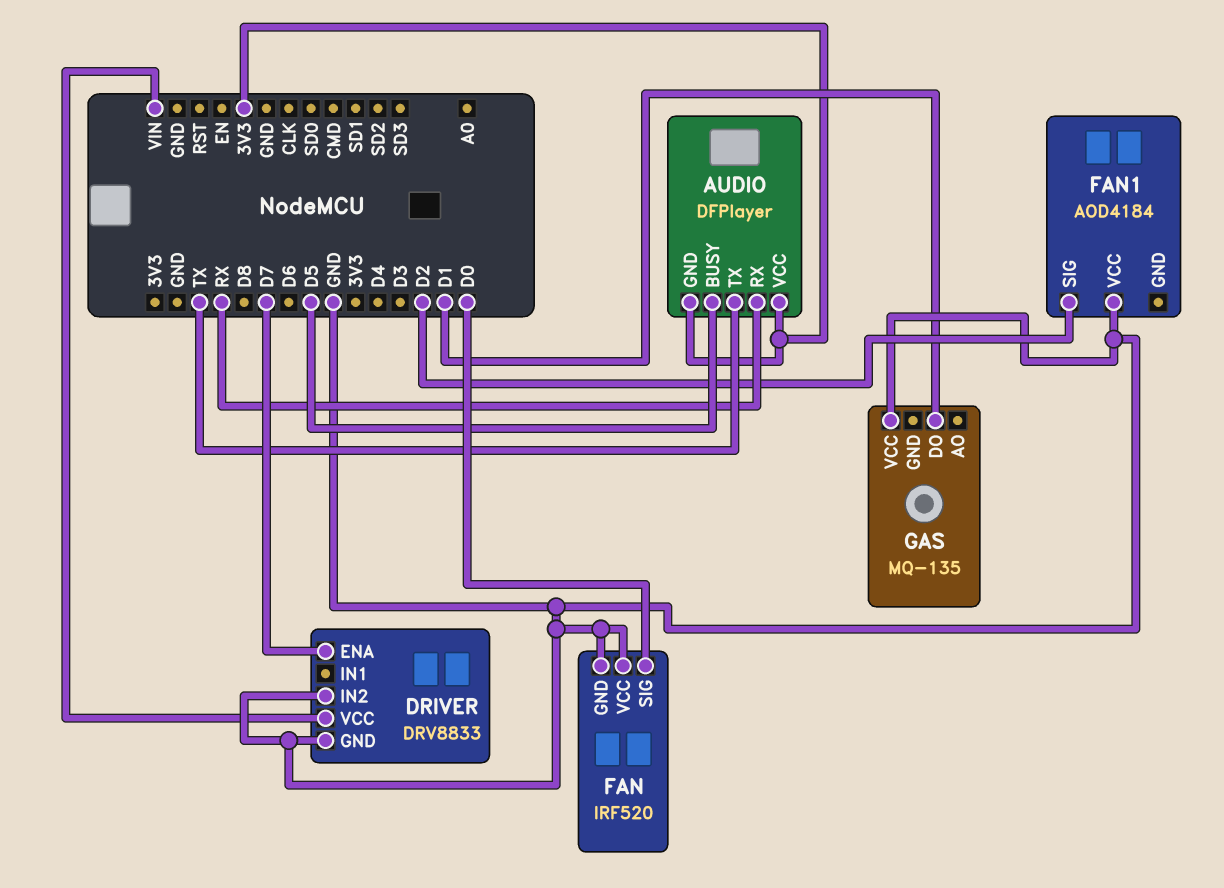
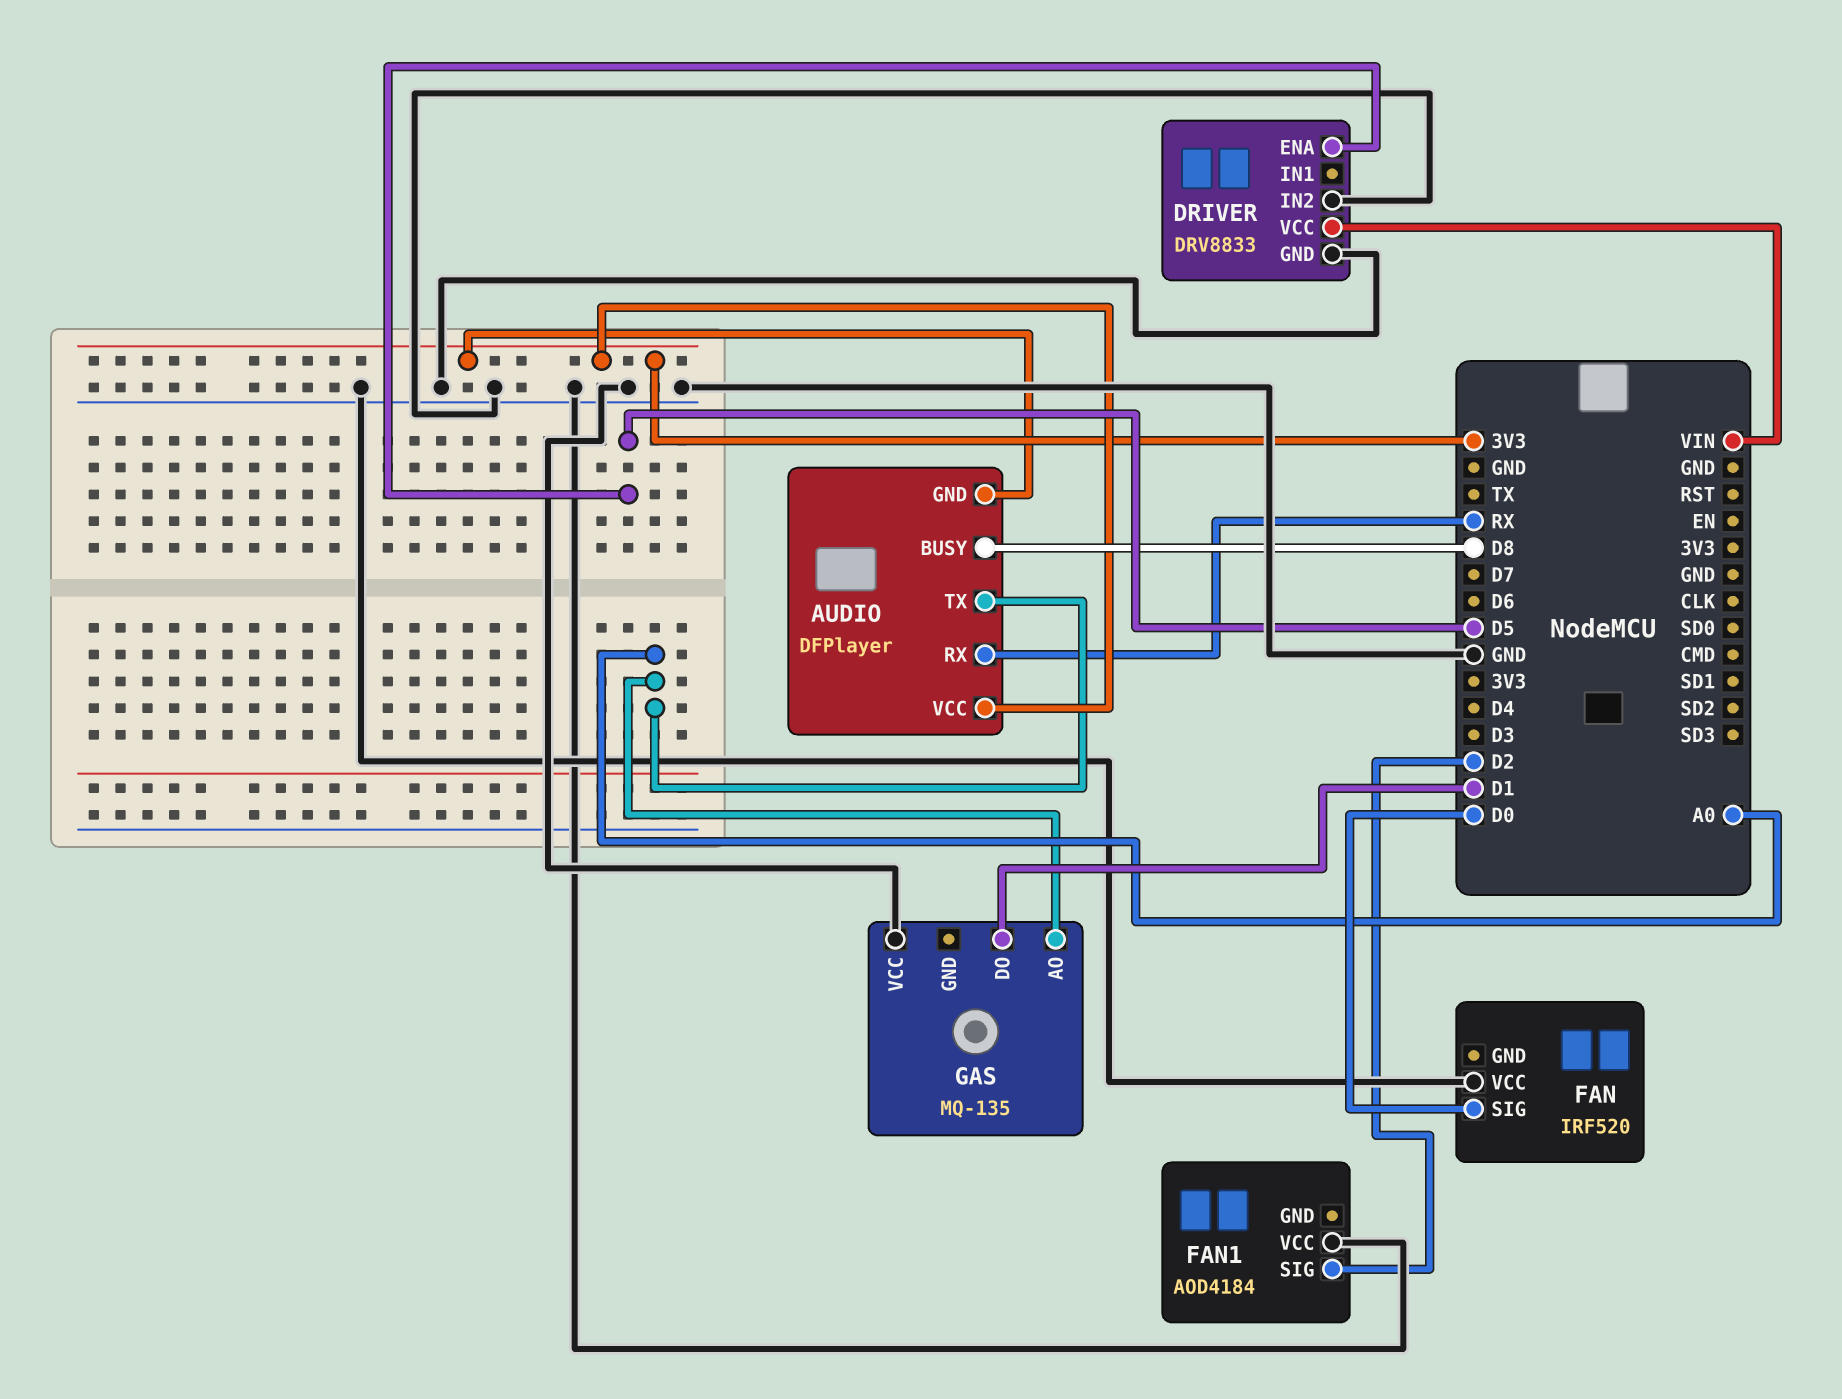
AUDIO pin BUSY: D5 -> D8
AUDIO pin TX: TX -> A0
DRIVER pin ENA: D7 -> D5
FAN pin GND: GND -> none
GAS pin AO: none -> A0

